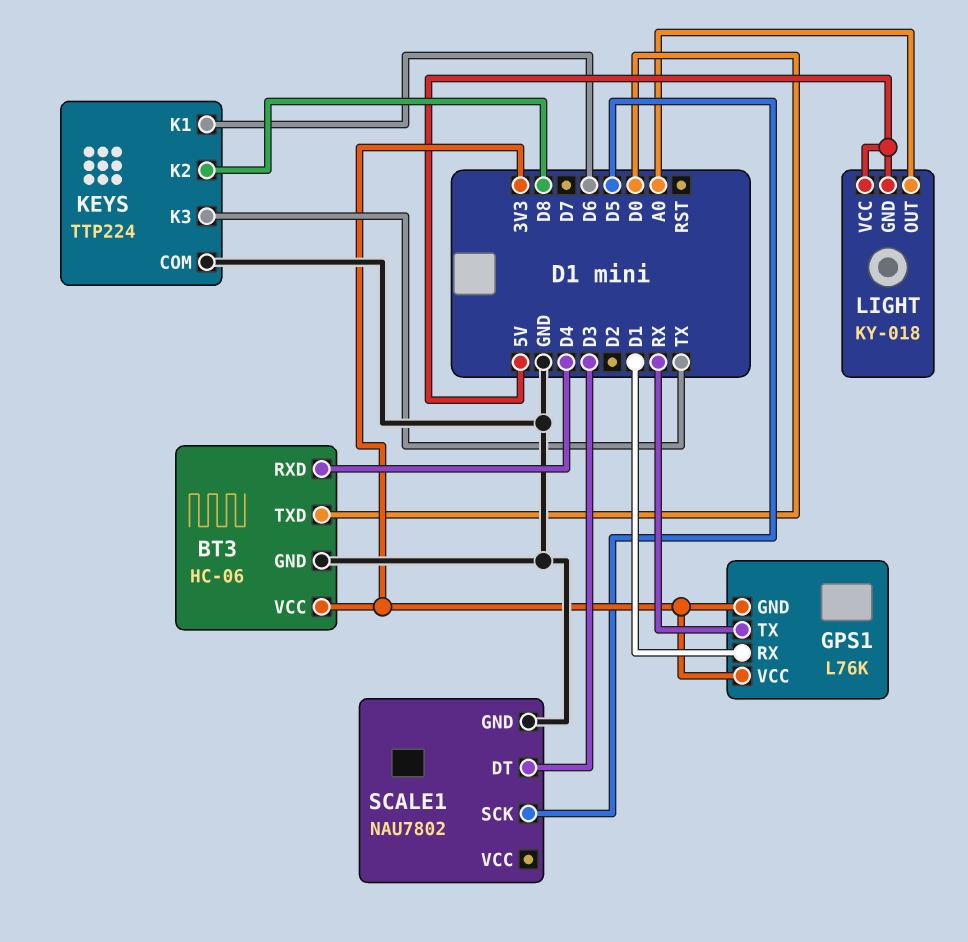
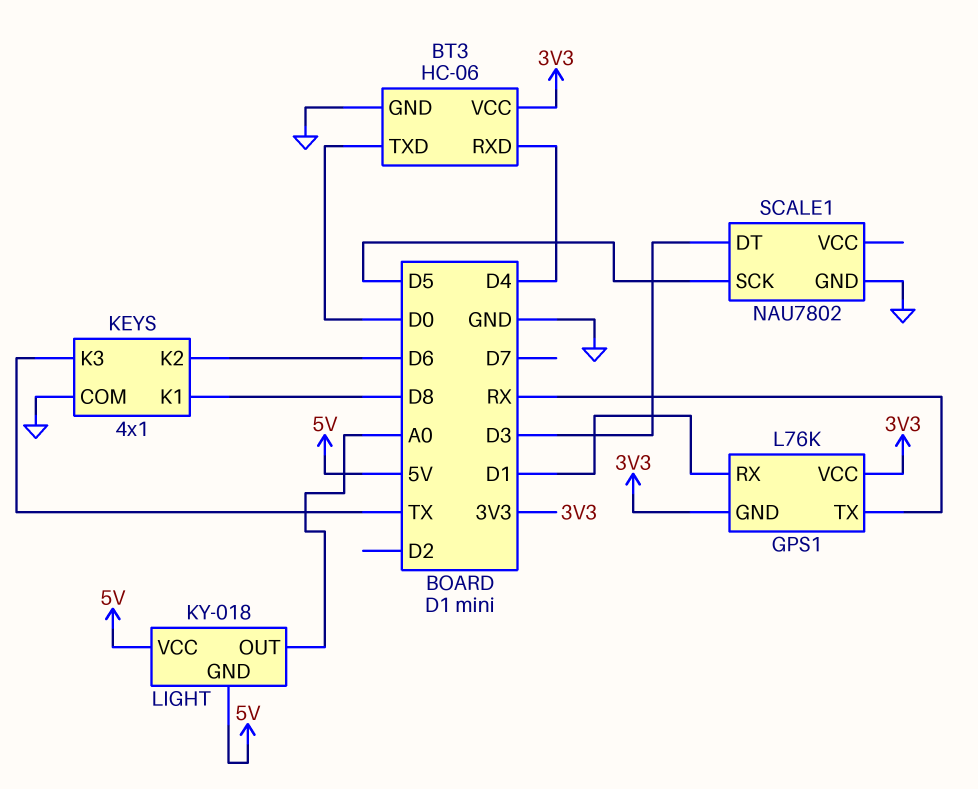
KEYS: TTP224 -> 4x1
KEYS pin K1: D6 -> D8
KEYS pin K2: D8 -> D6

